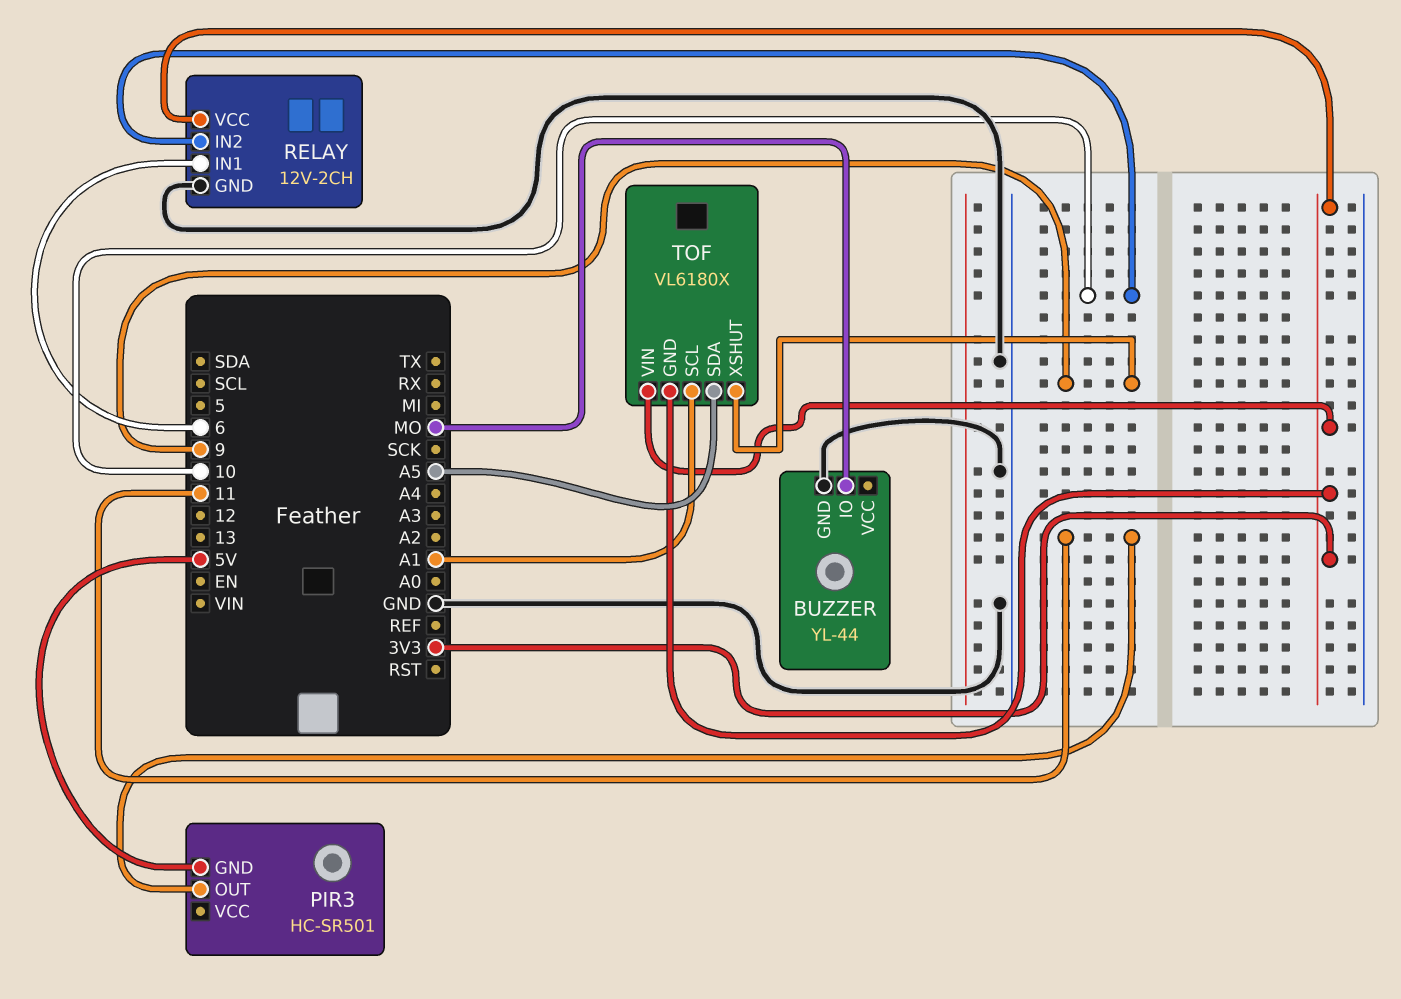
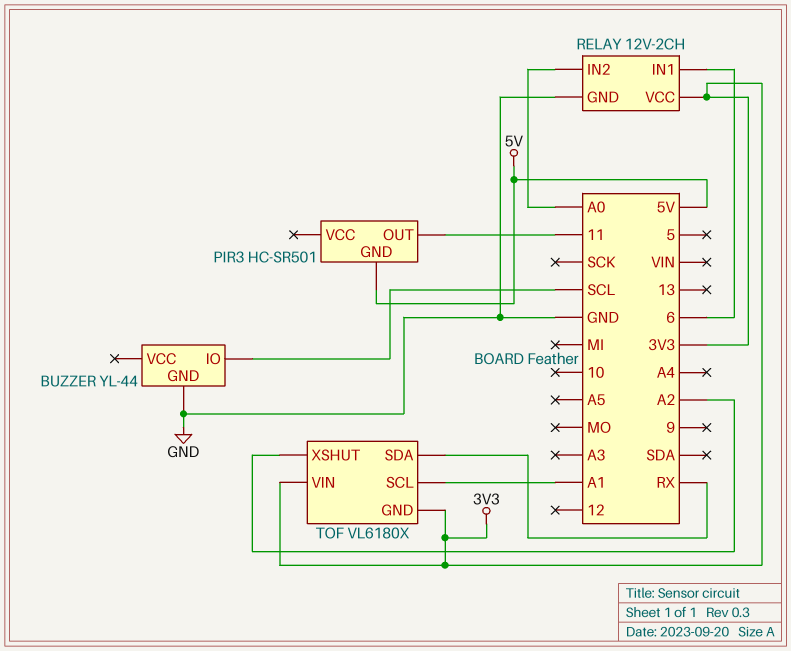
BUZZER pin IO: MO -> SCL
RELAY pin IN2: 10 -> A0
TOF pin SDA: A5 -> RX
TOF pin XSHUT: 9 -> A2

